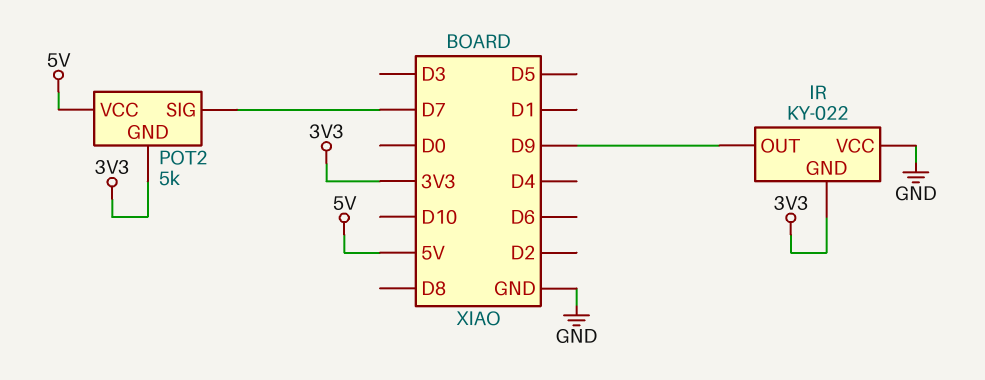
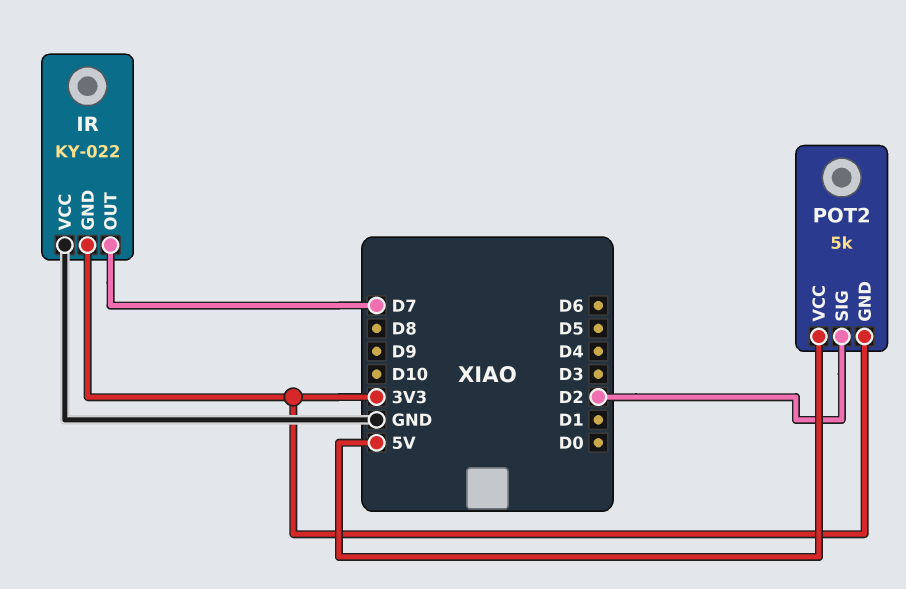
IR pin OUT: D9 -> D7
POT2 pin SIG: D7 -> D2

